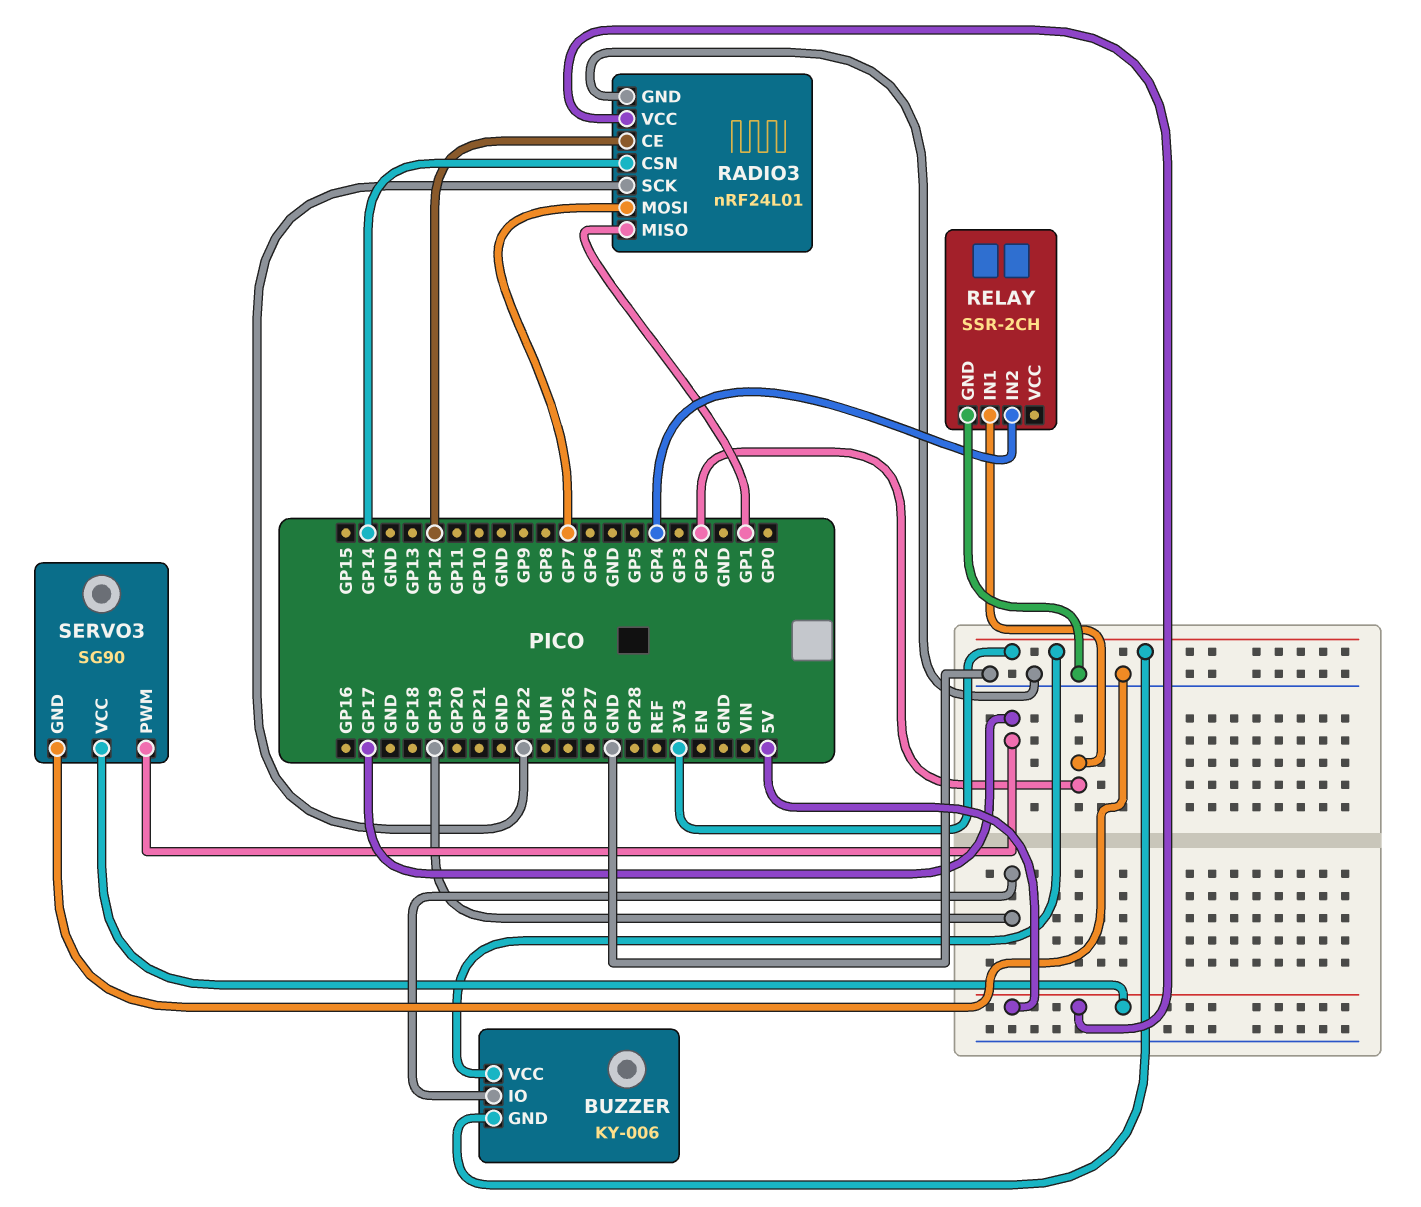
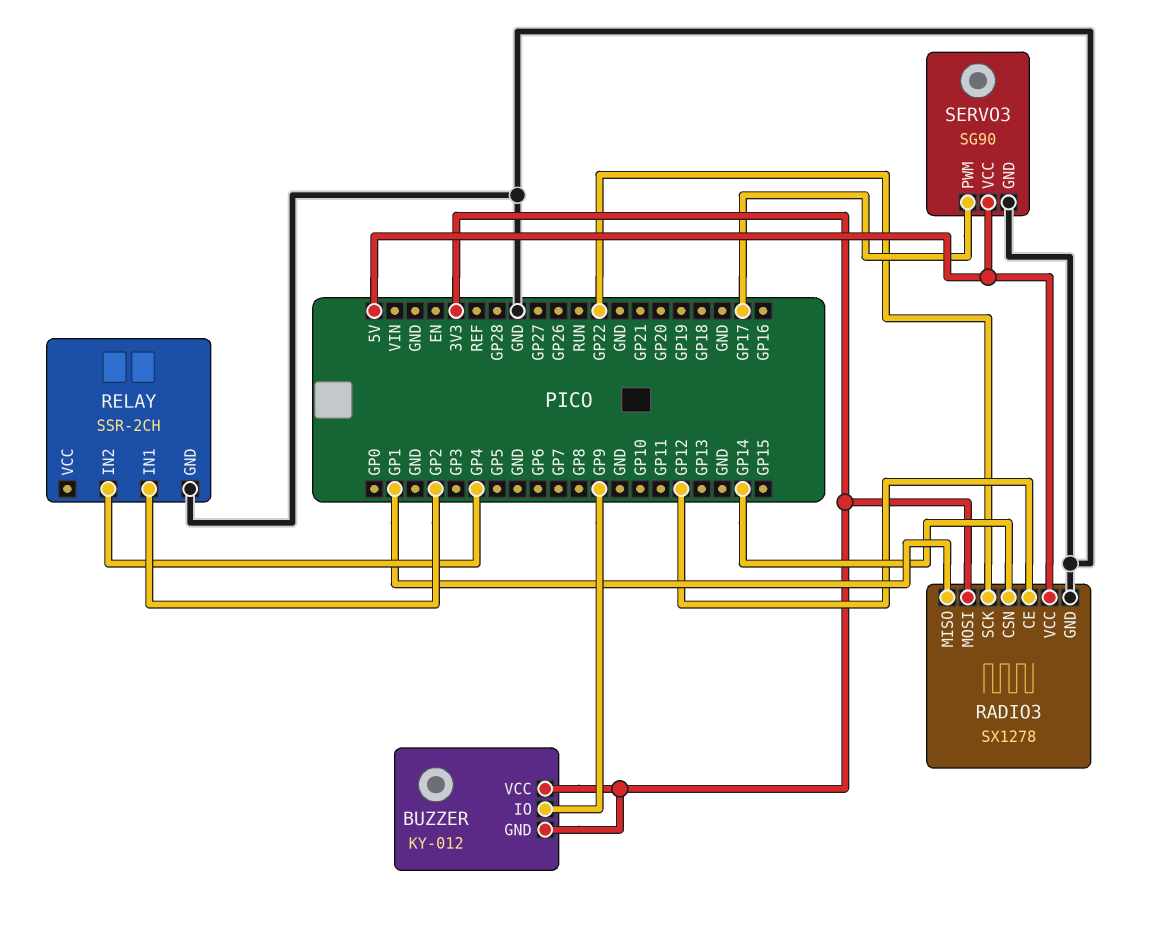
BUZZER: KY-006 -> KY-012
BUZZER pin IO: GP19 -> GP9
RADIO3: nRF24L01 -> SX1278
RADIO3 pin MOSI: GP7 -> 3V3

